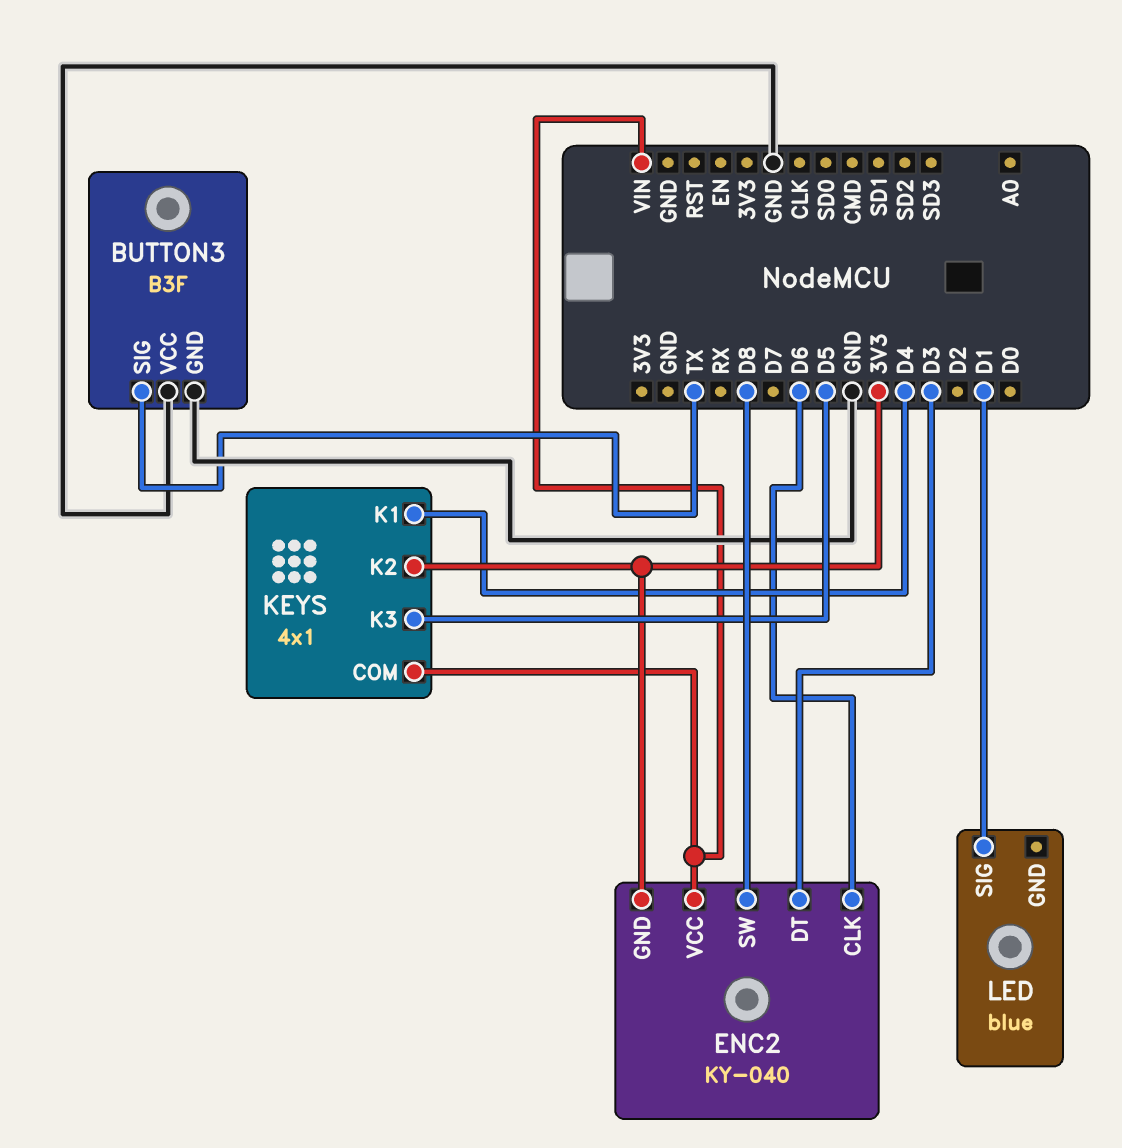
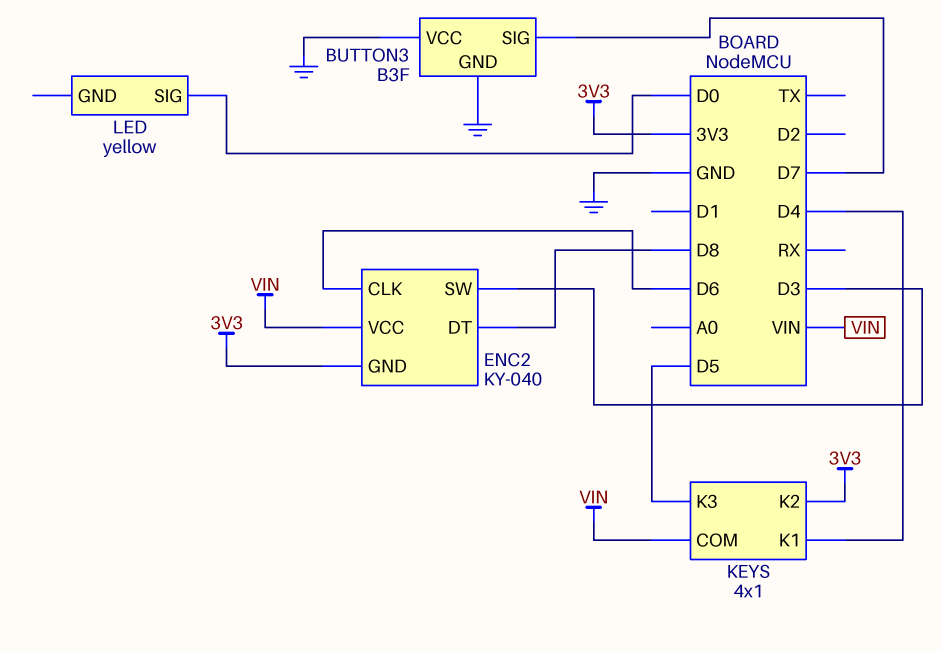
BUTTON3 pin SIG: TX -> D7
ENC2 pin DT: D3 -> D8
ENC2 pin SW: D8 -> D3
LED: blue -> yellow
LED pin SIG: D1 -> D0

